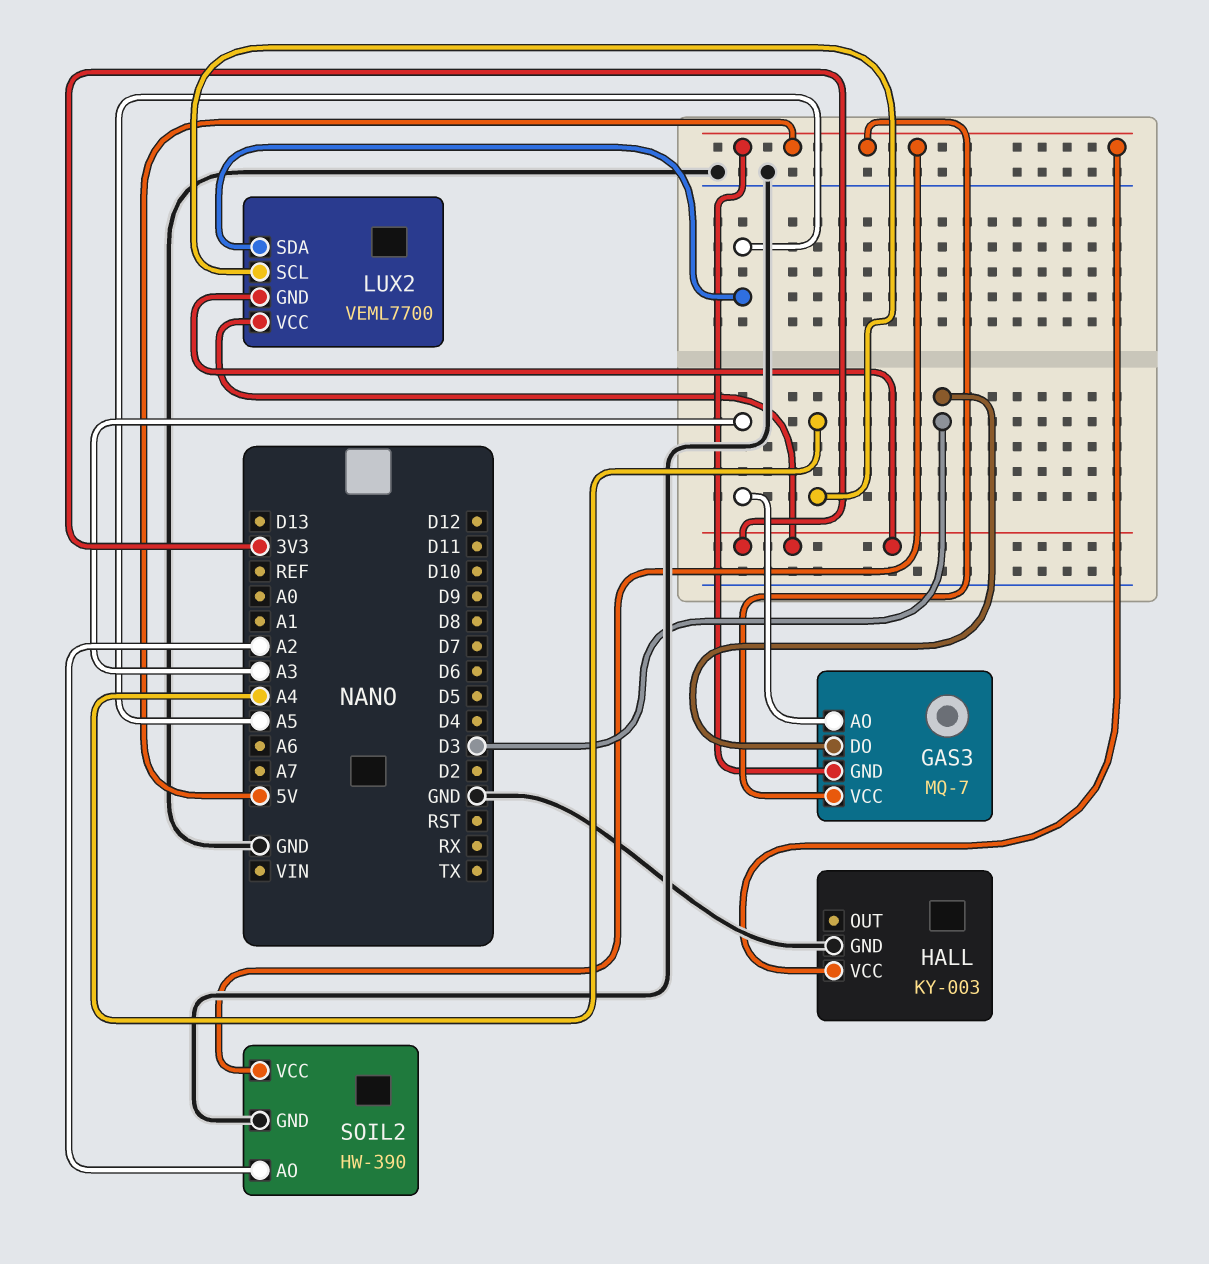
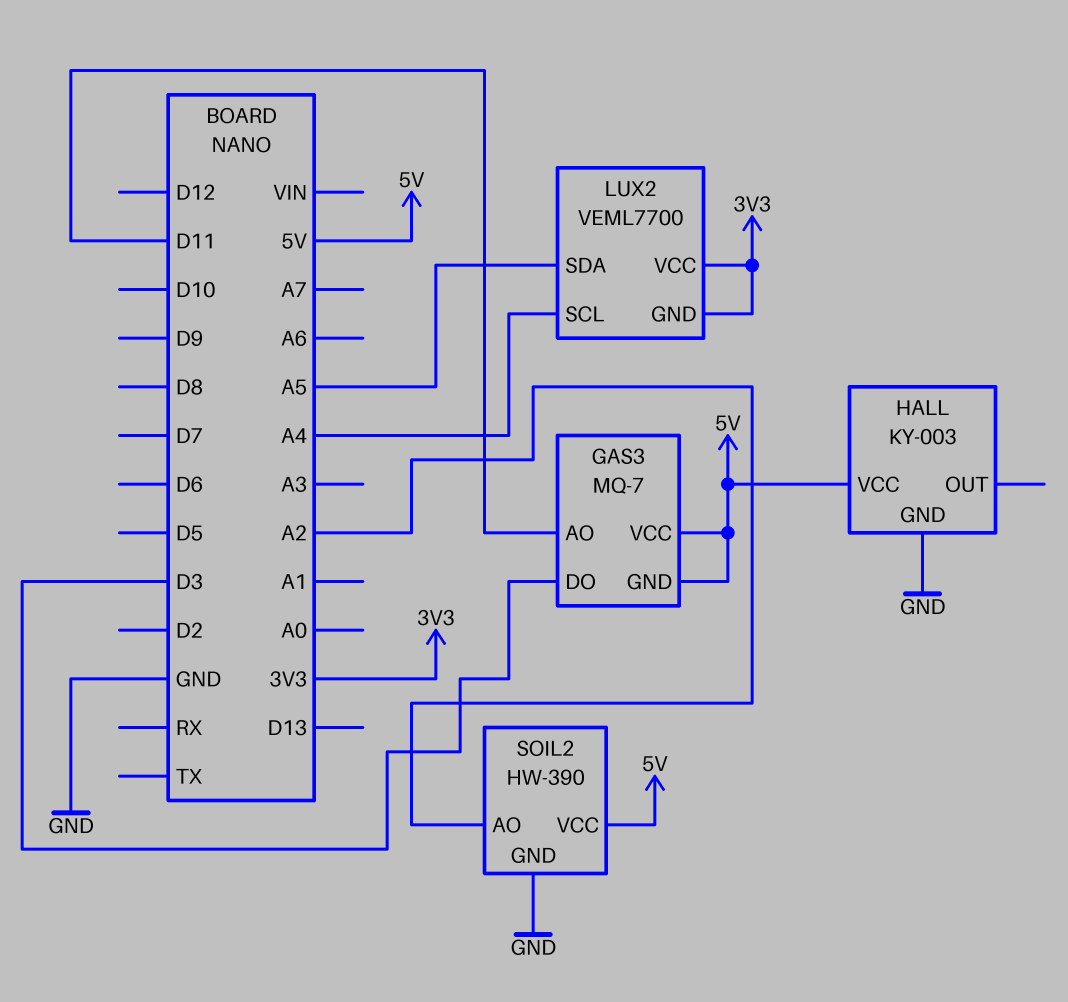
GAS3 pin AO: A3 -> D11

